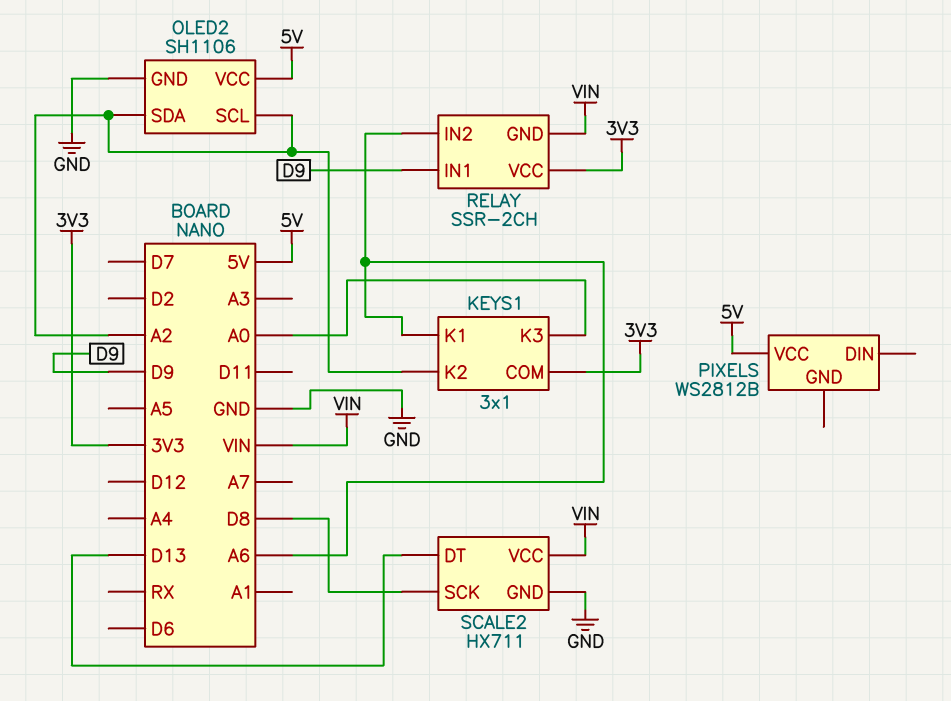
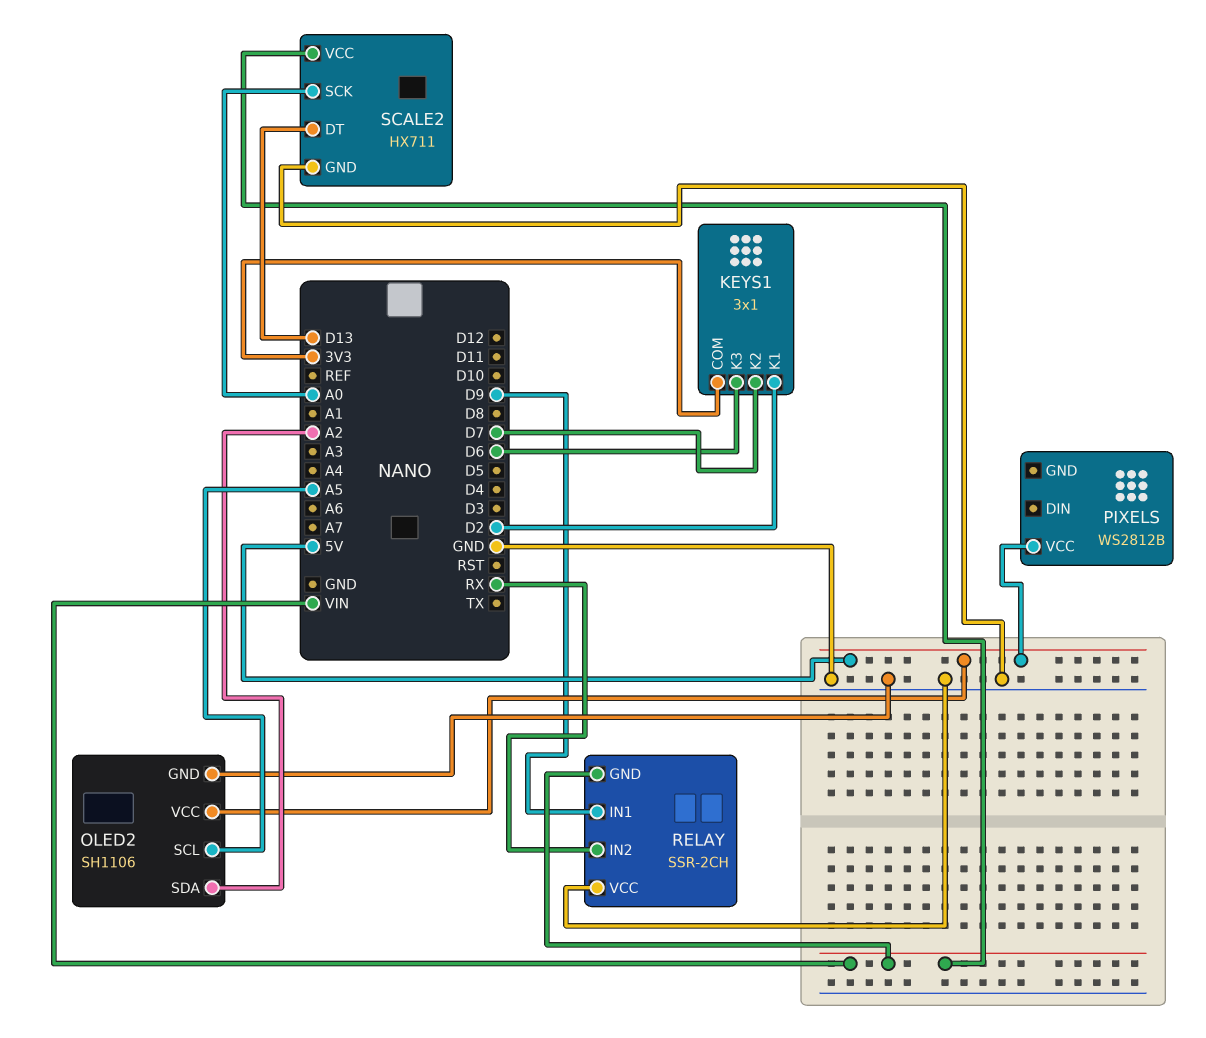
KEYS1 pin K1: A6 -> D2
KEYS1 pin K2: A2 -> D7
KEYS1 pin K3: A0 -> D6
OLED2 pin SCL: A2 -> A5
RELAY pin IN2: A6 -> RX
RELAY pin VCC: 3V3 -> GND
SCALE2 pin SCK: D8 -> A0

